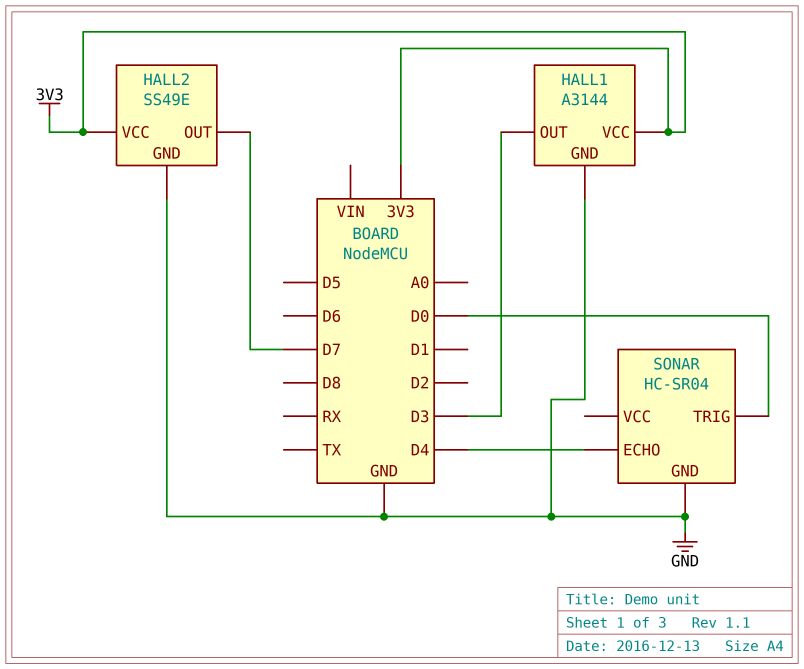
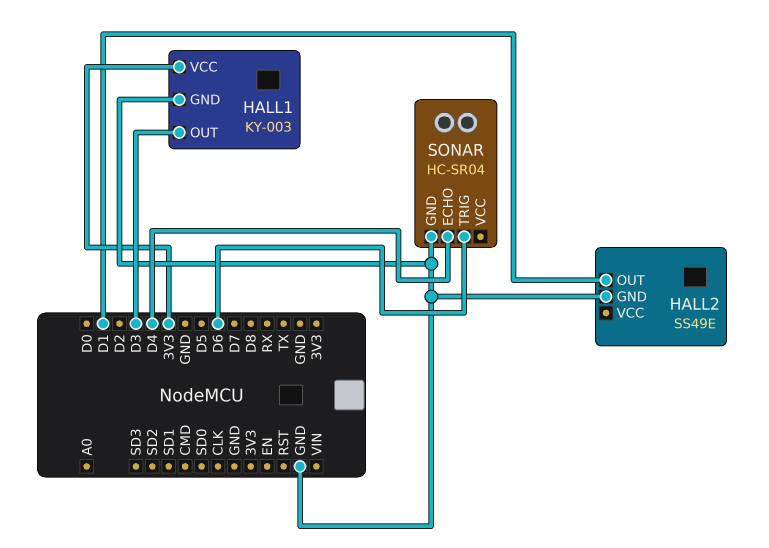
HALL1: A3144 -> KY-003
HALL2 pin OUT: D7 -> D1
HALL2 pin VCC: 3V3 -> none
SONAR pin TRIG: D0 -> D6

